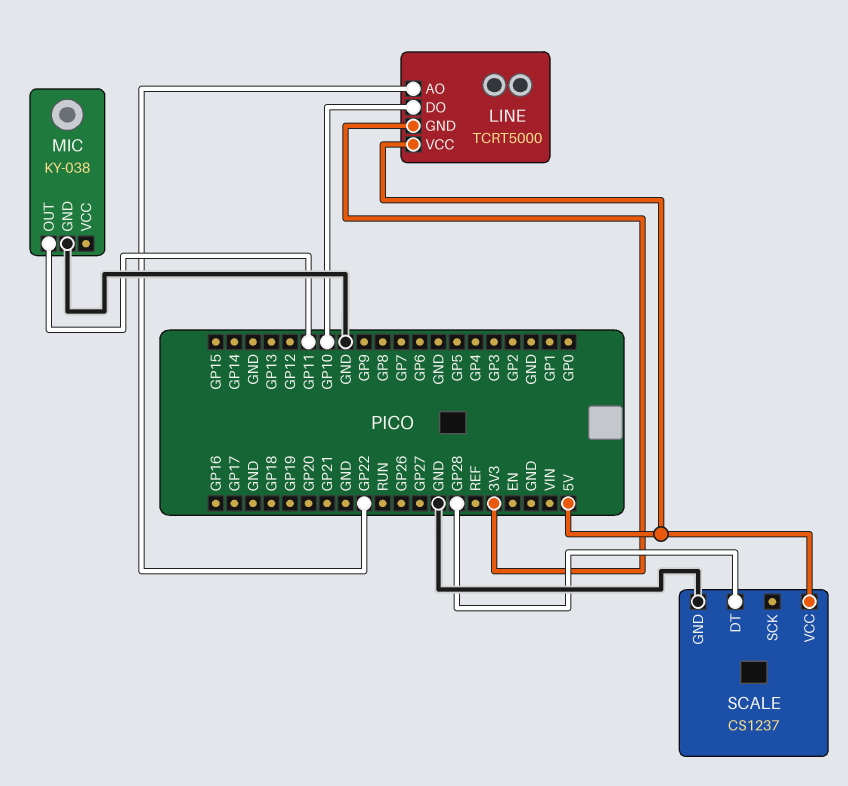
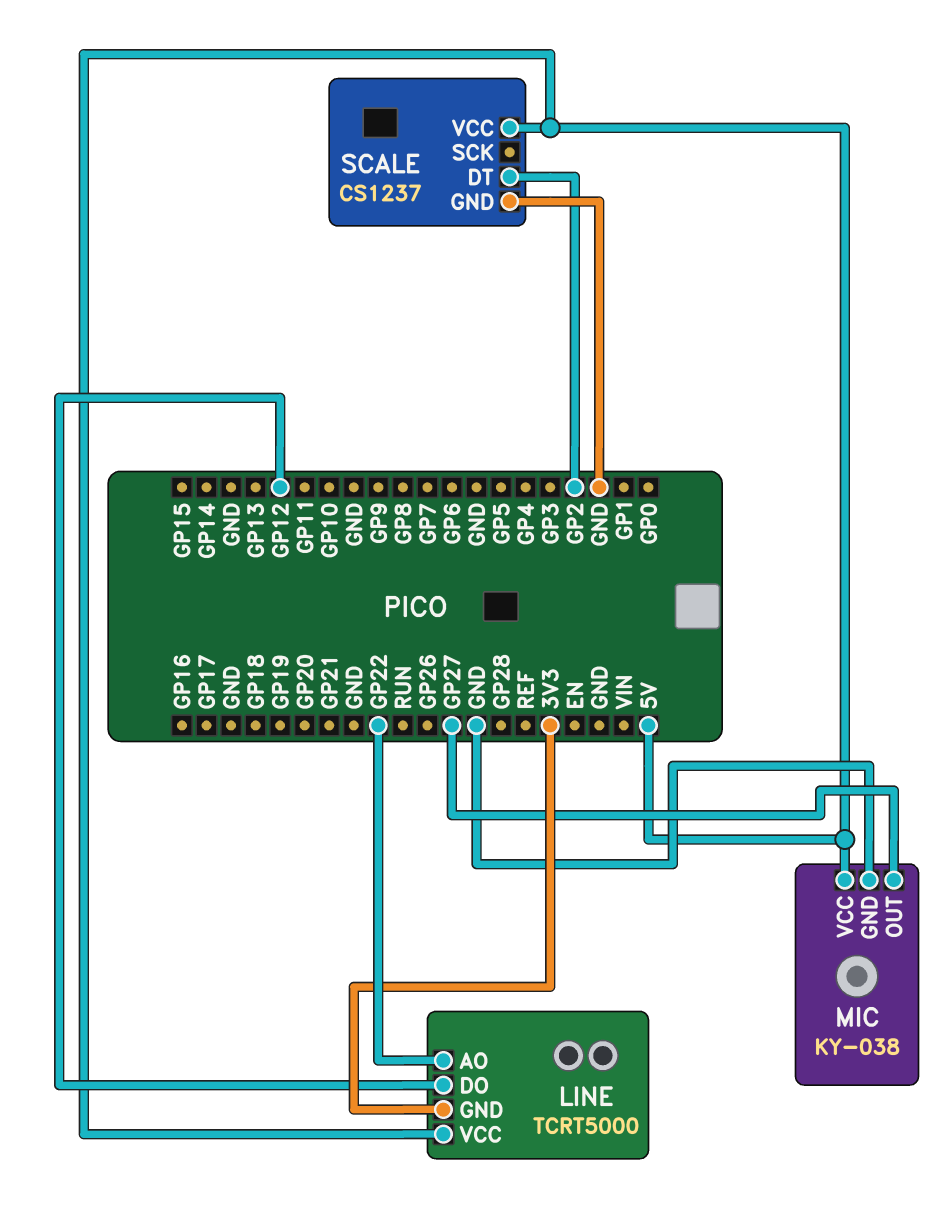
LINE pin DO: GP10 -> GP12
MIC pin OUT: GP11 -> GP27
MIC pin VCC: none -> 5V
SCALE pin DT: GP28 -> GP2

